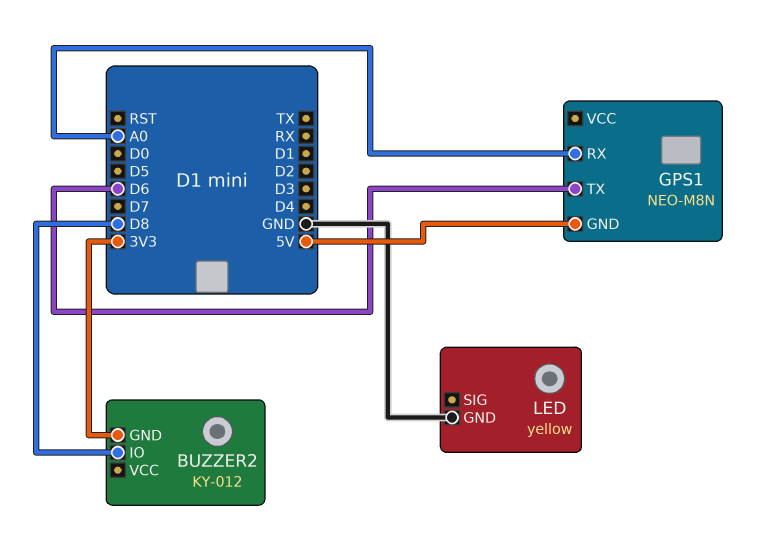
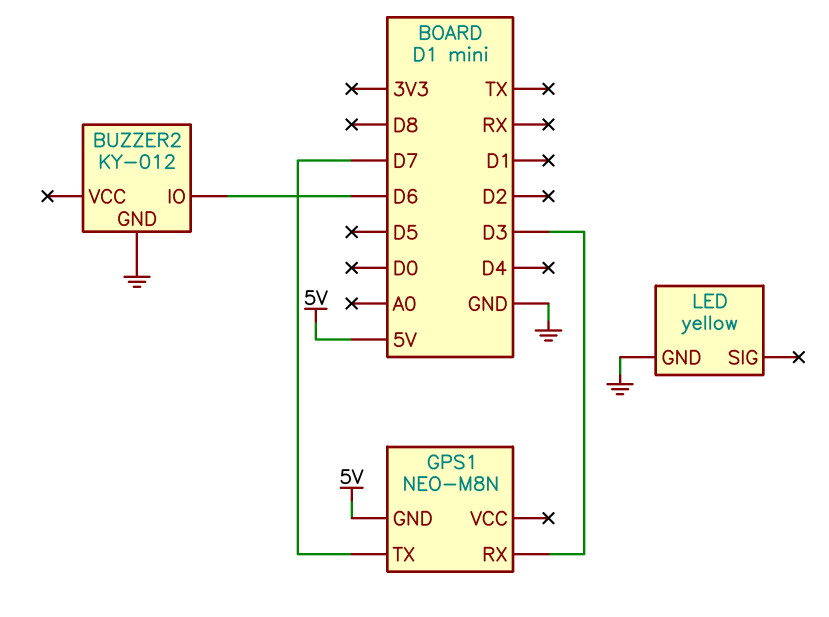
BUZZER2 pin GND: 3V3 -> GND
BUZZER2 pin IO: D8 -> D6
GPS1 pin RX: A0 -> D3
GPS1 pin TX: D6 -> D7

